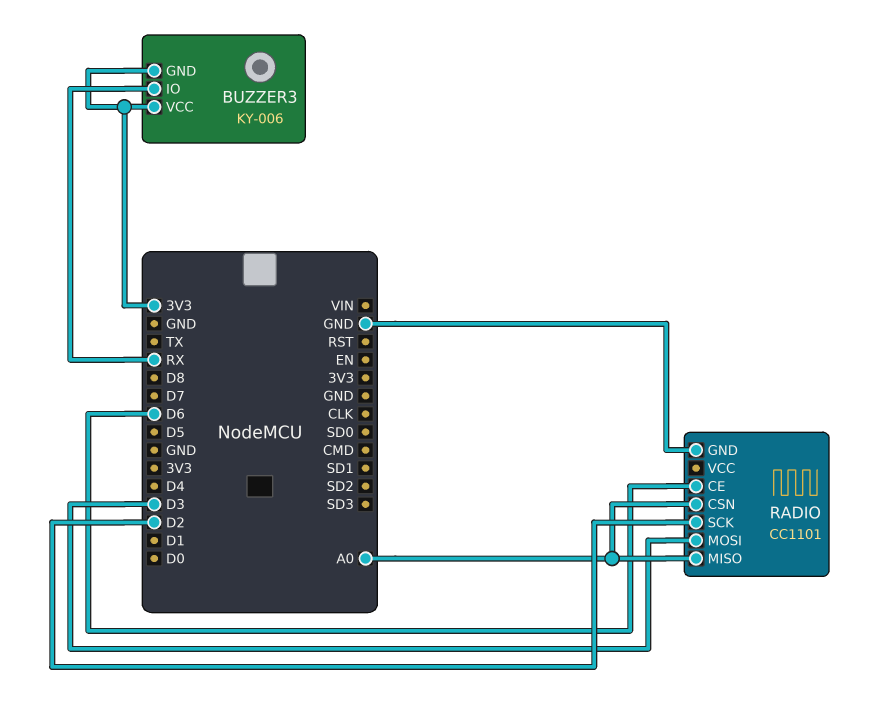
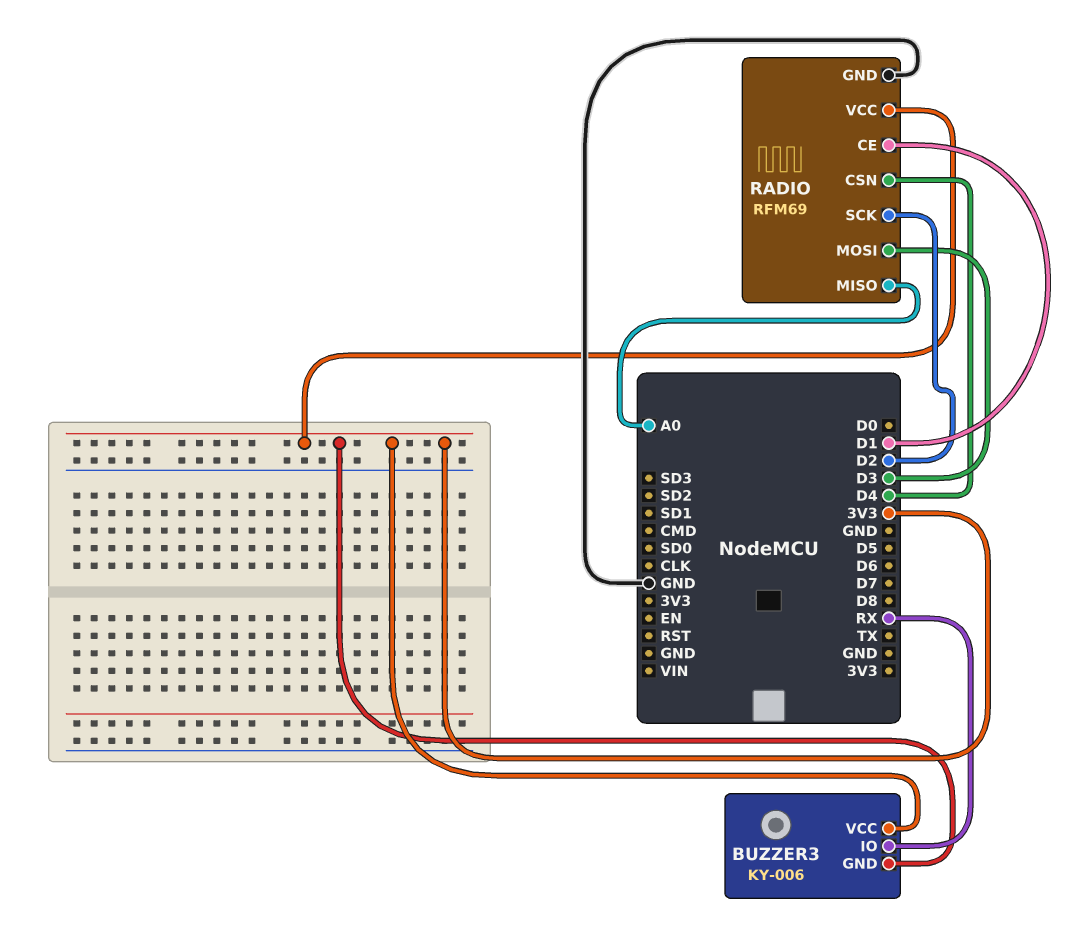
RADIO: CC1101 -> RFM69
RADIO pin CE: D6 -> D1
RADIO pin CSN: A0 -> D4
RADIO pin VCC: none -> 3V3

